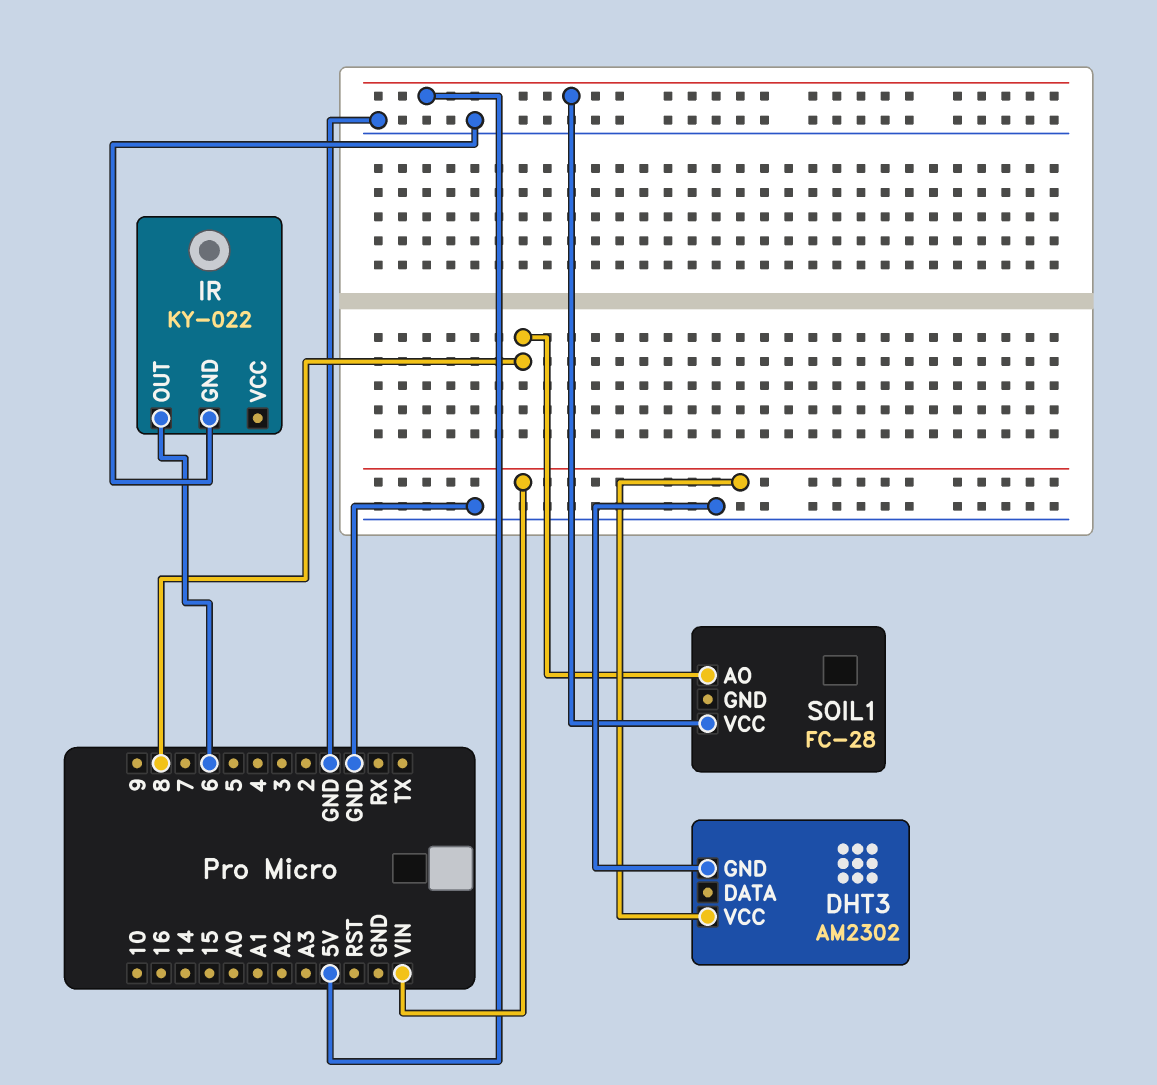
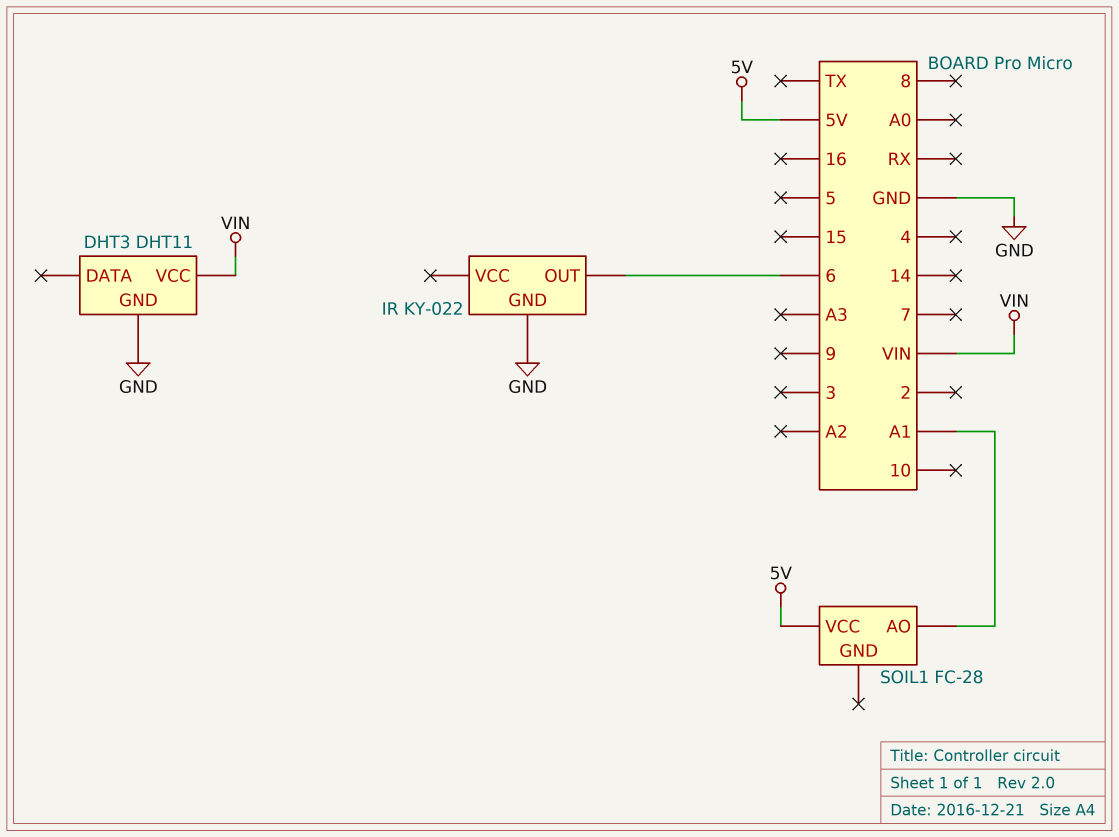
DHT3: AM2302 -> DHT11
SOIL1 pin AO: 8 -> A1

